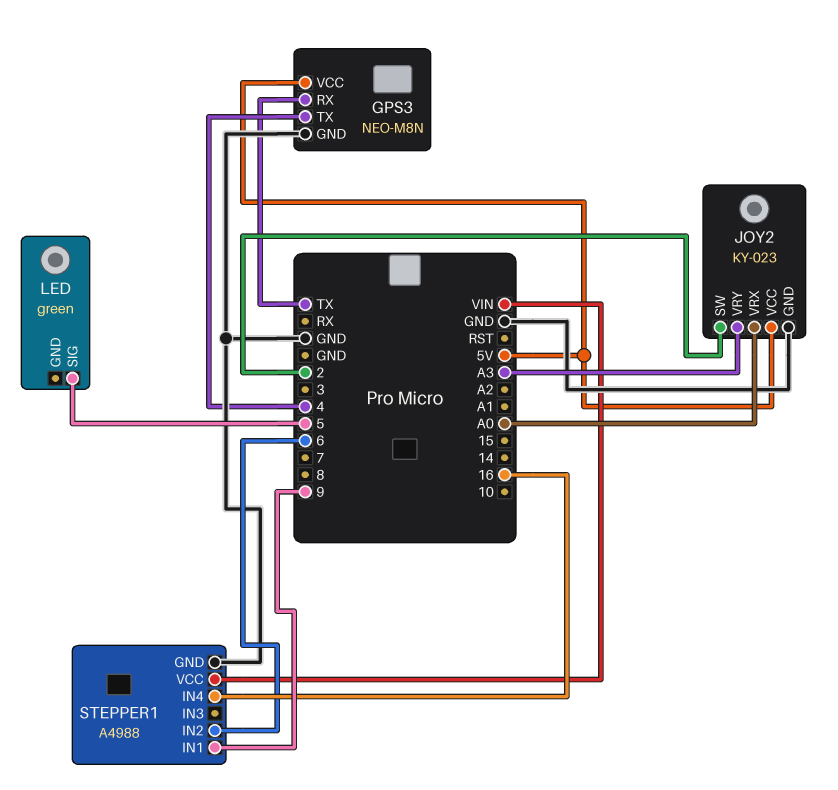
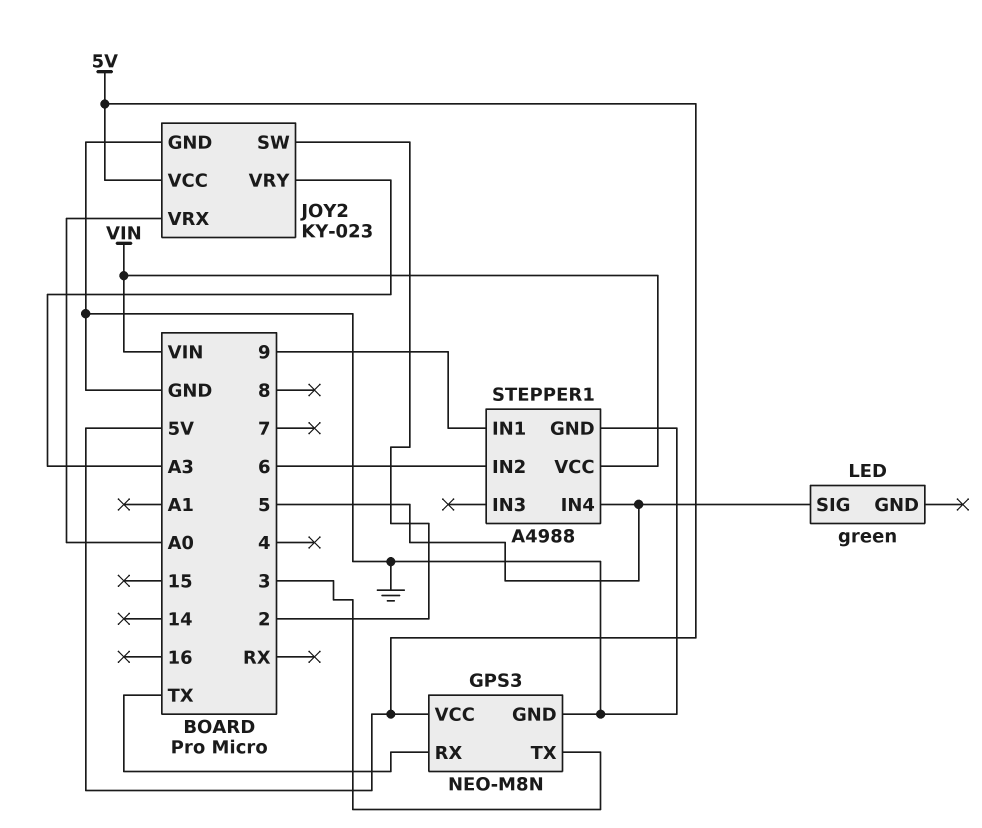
GPS3 pin TX: 4 -> 3
STEPPER1 pin IN4: 16 -> 5

